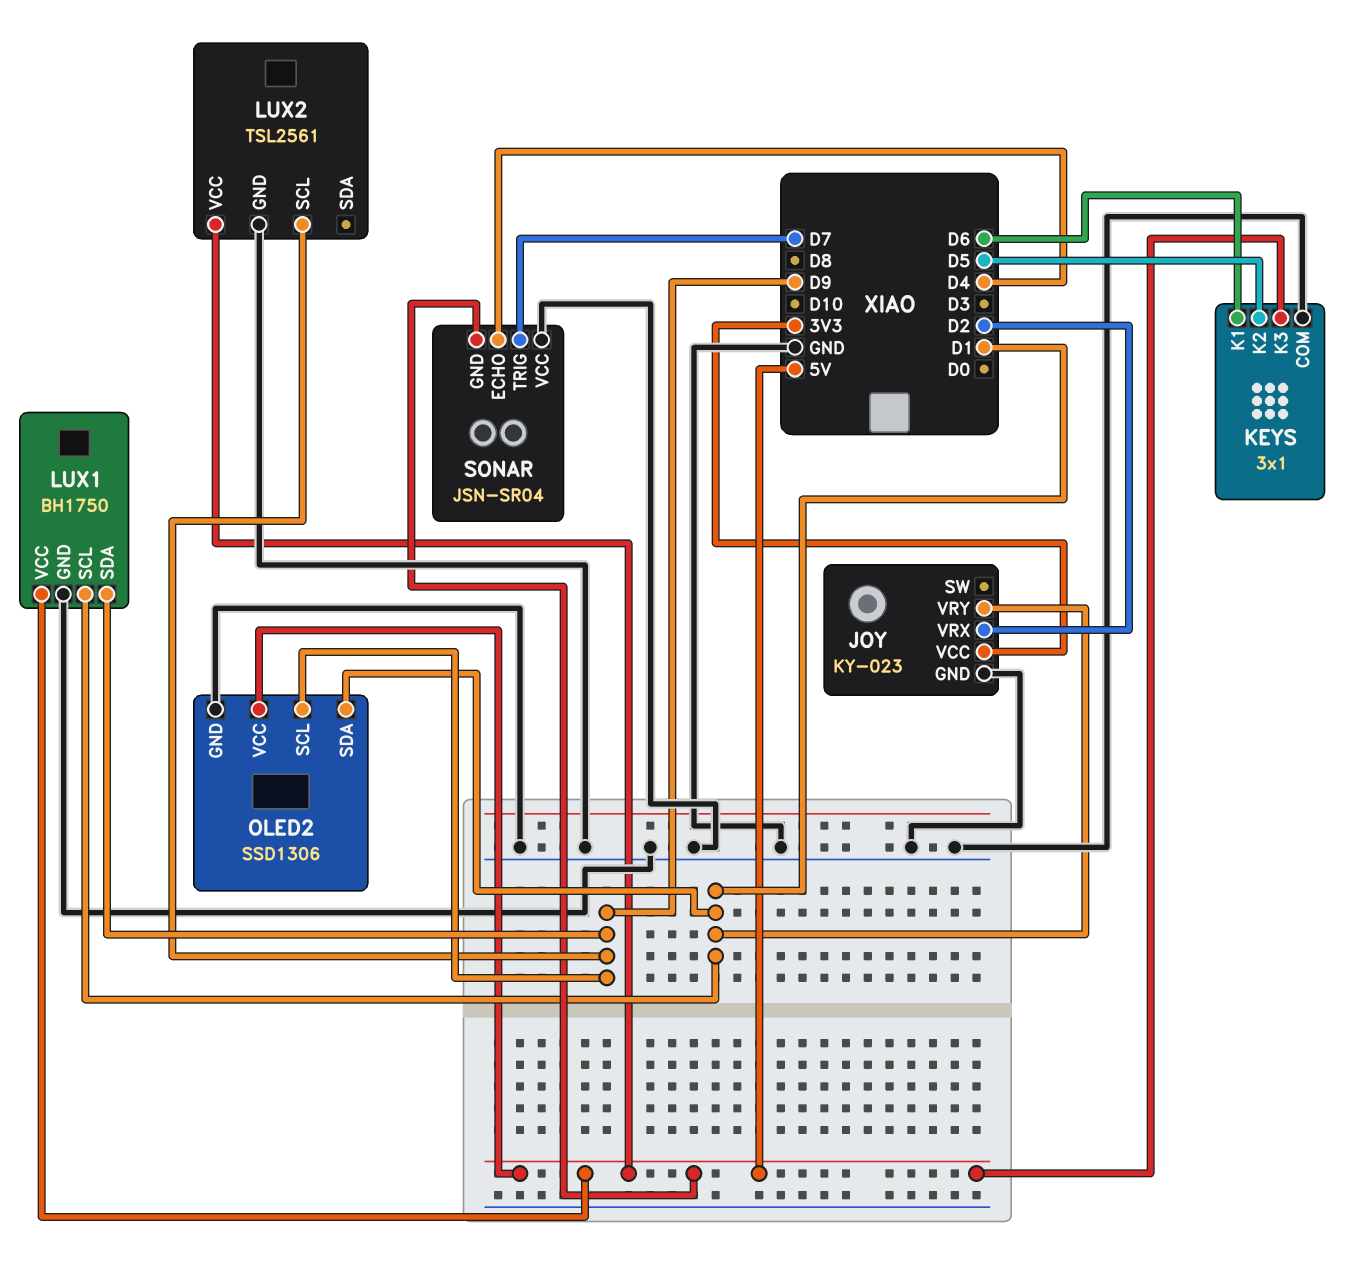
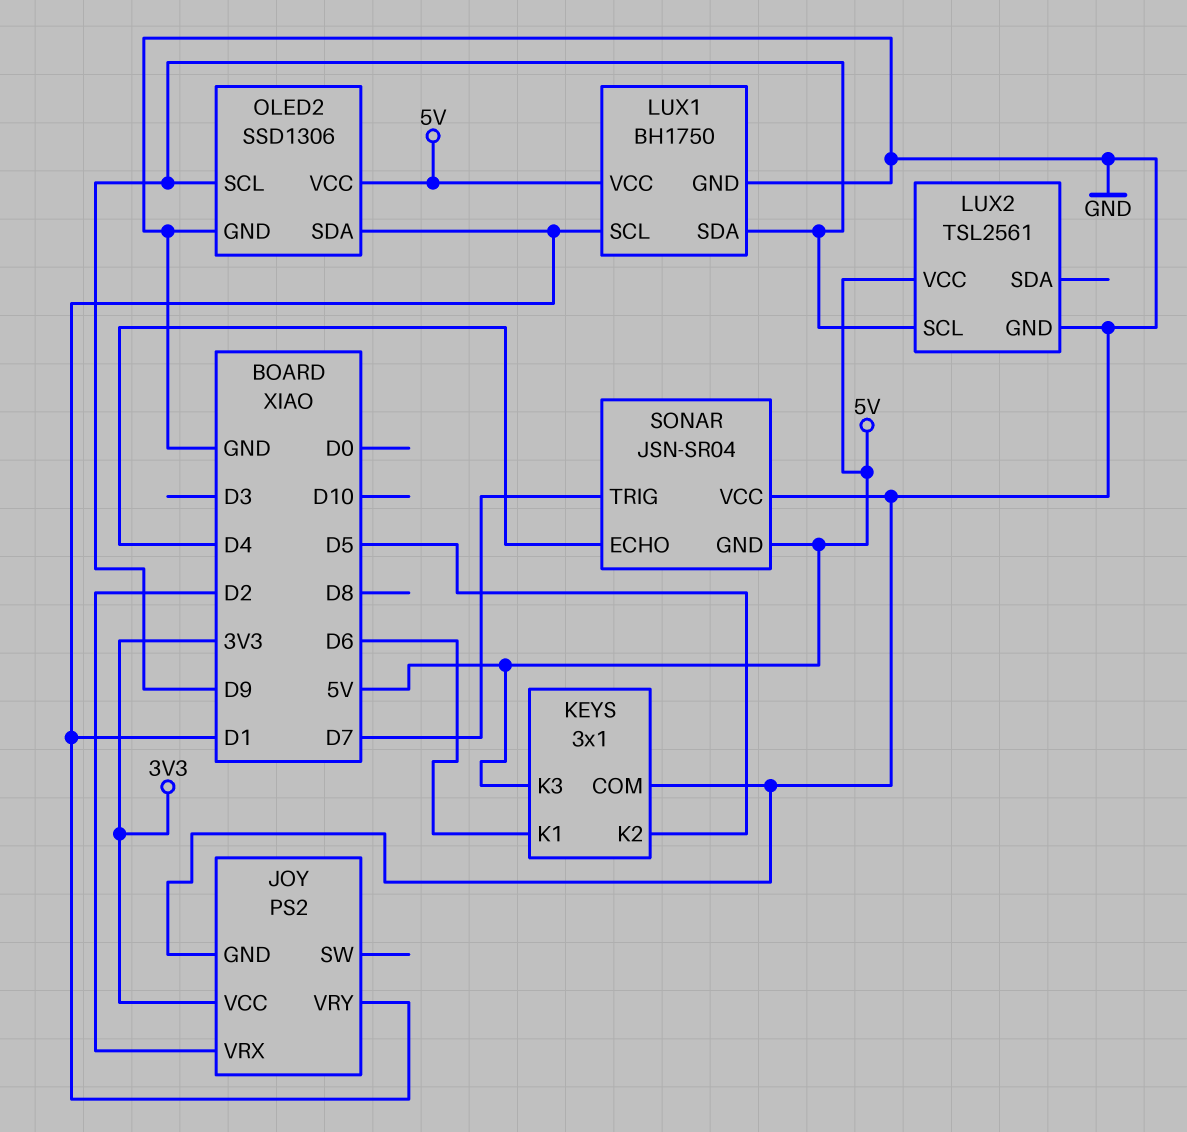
JOY: KY-023 -> PS2

